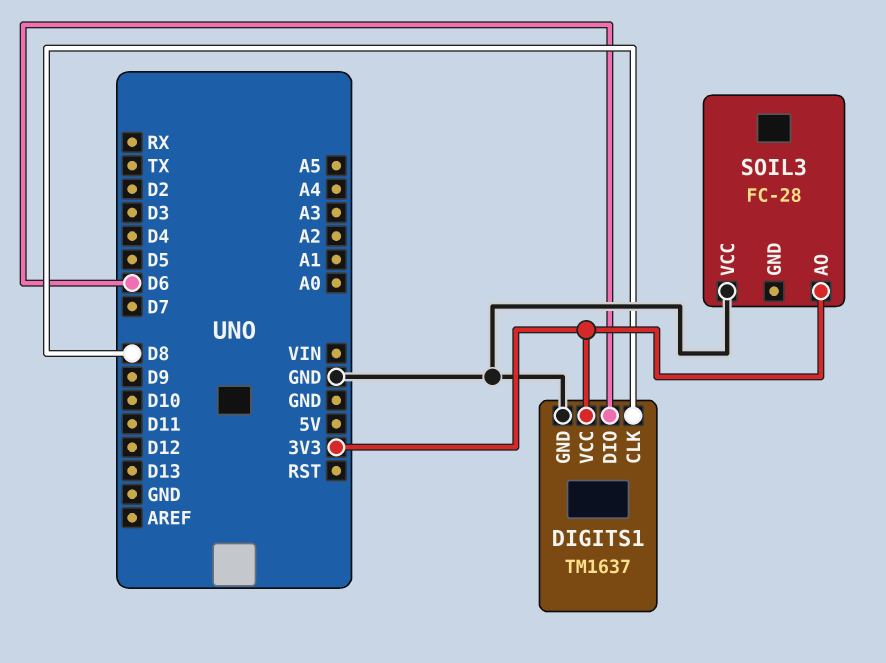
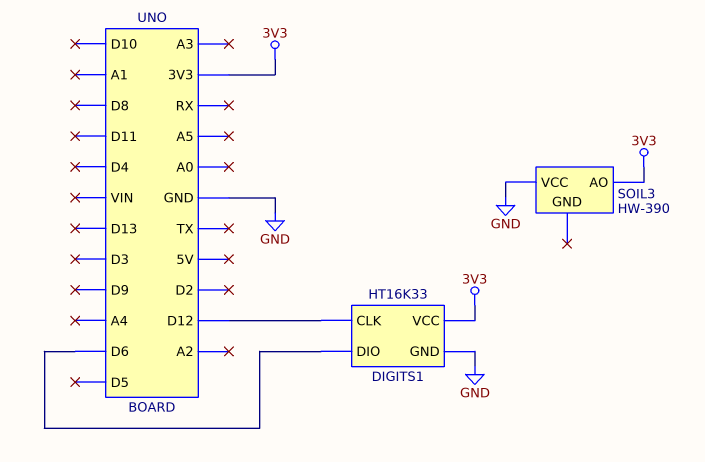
DIGITS1: TM1637 -> HT16K33
DIGITS1 pin CLK: D8 -> D12
SOIL3: FC-28 -> HW-390

